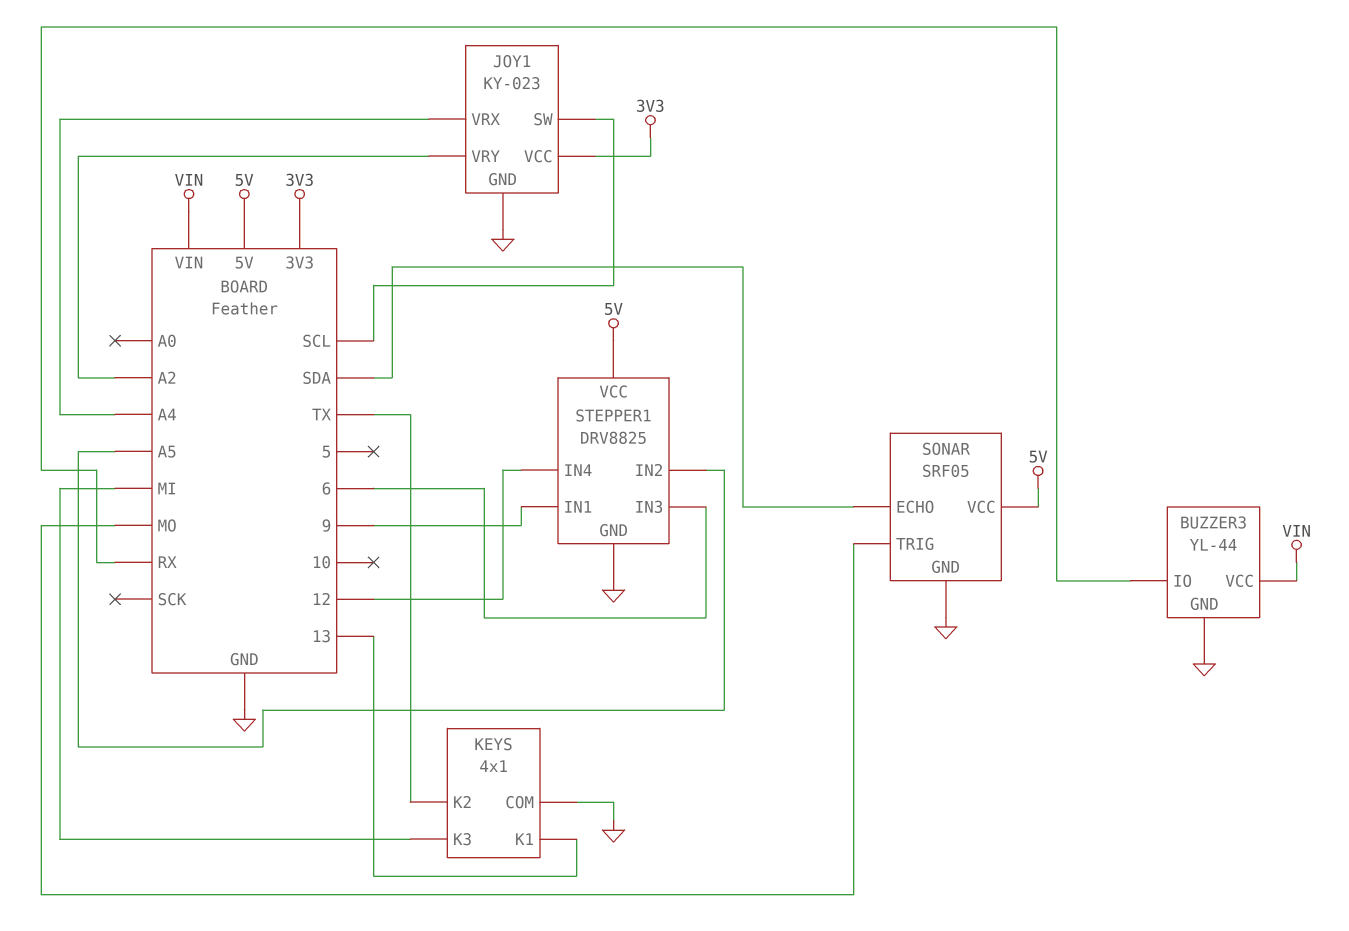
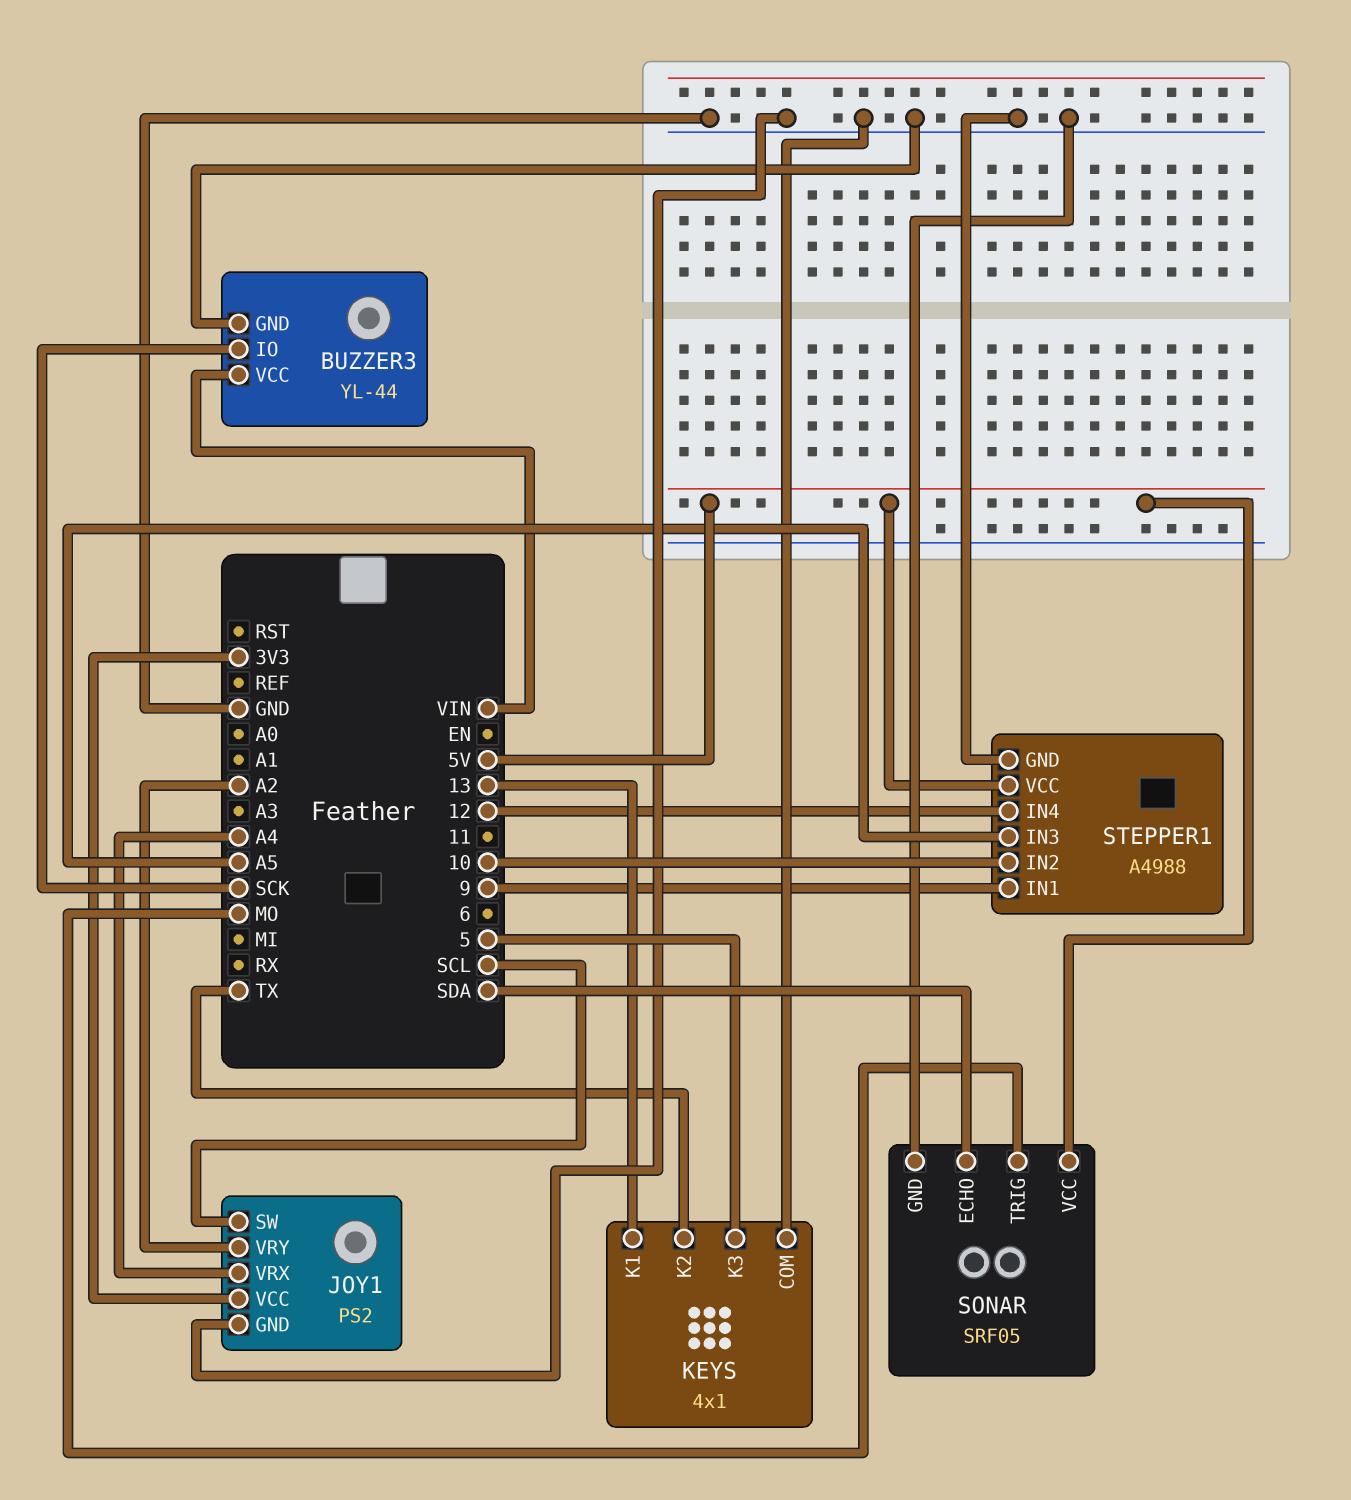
BUZZER3 pin IO: RX -> SCK
JOY1: KY-023 -> PS2
KEYS pin K3: MI -> 5
STEPPER1: DRV8825 -> A4988
STEPPER1 pin IN2: A5 -> 10
STEPPER1 pin IN3: 6 -> A5

